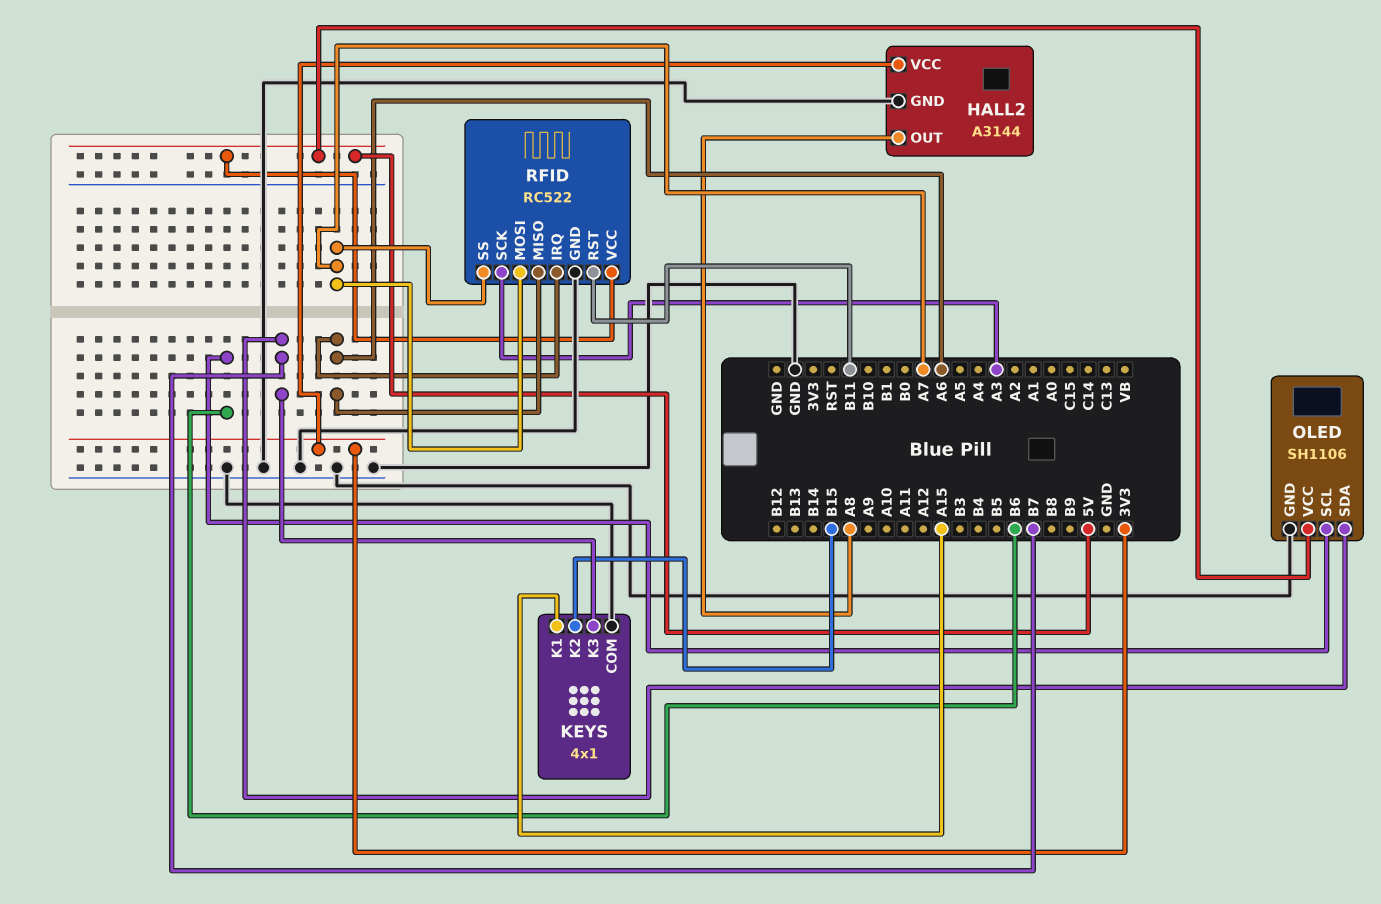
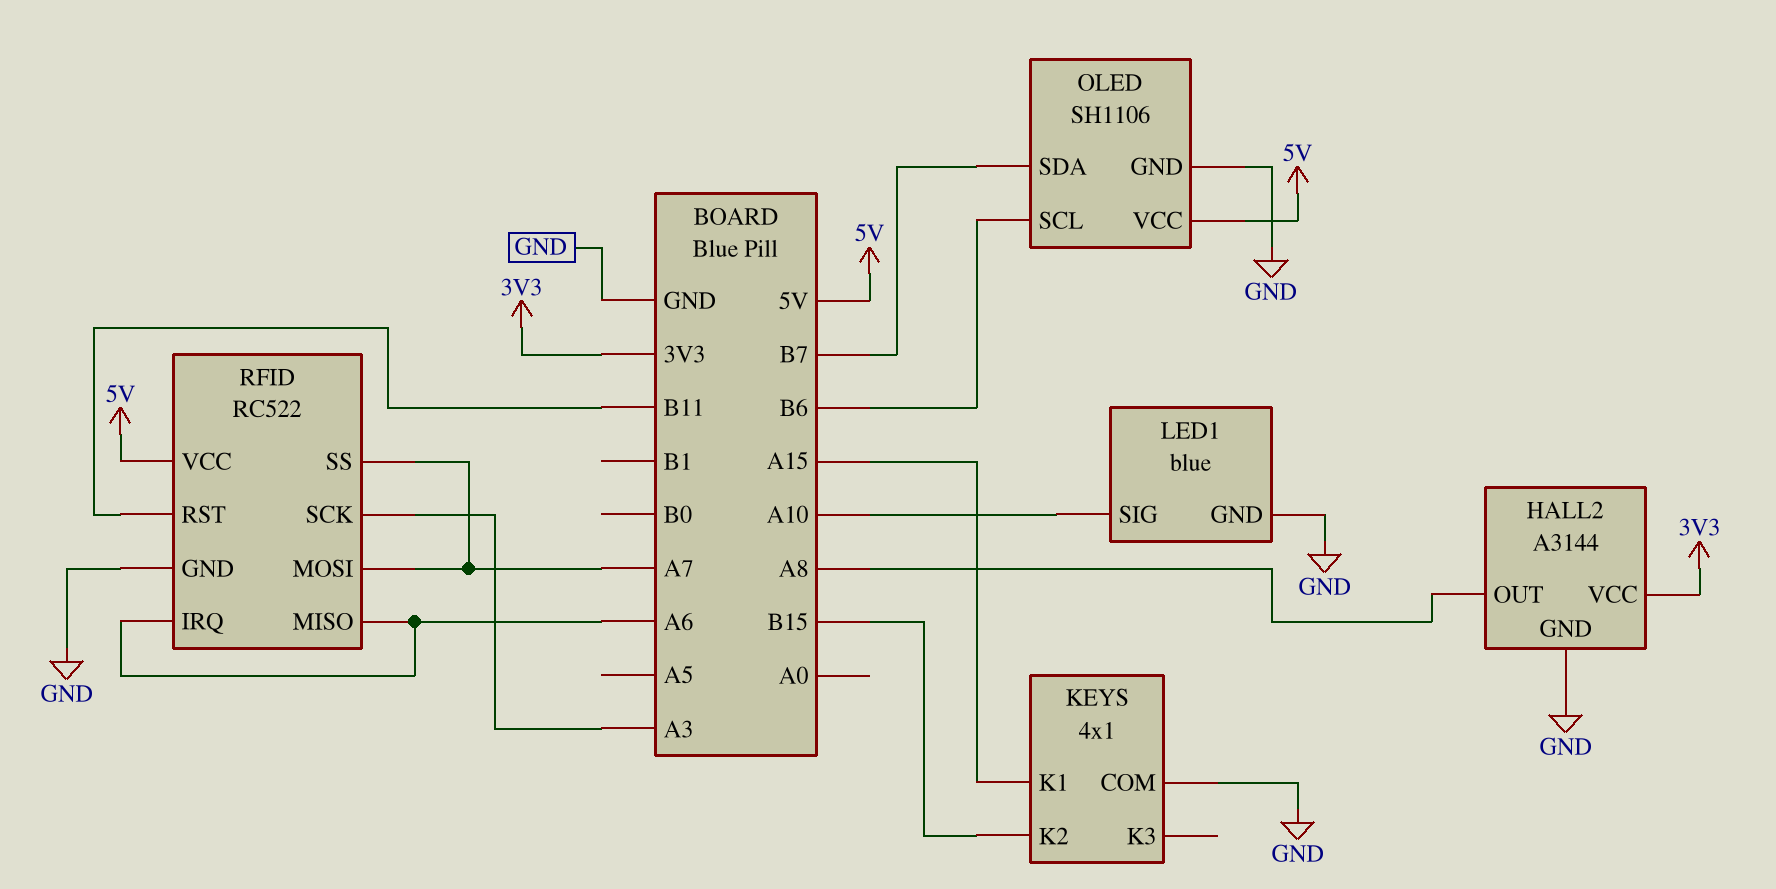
KEYS pin K3: B7 -> none
LED1: none -> blue
LED1 pin GND: none -> GND
LED1 pin SIG: none -> A10

